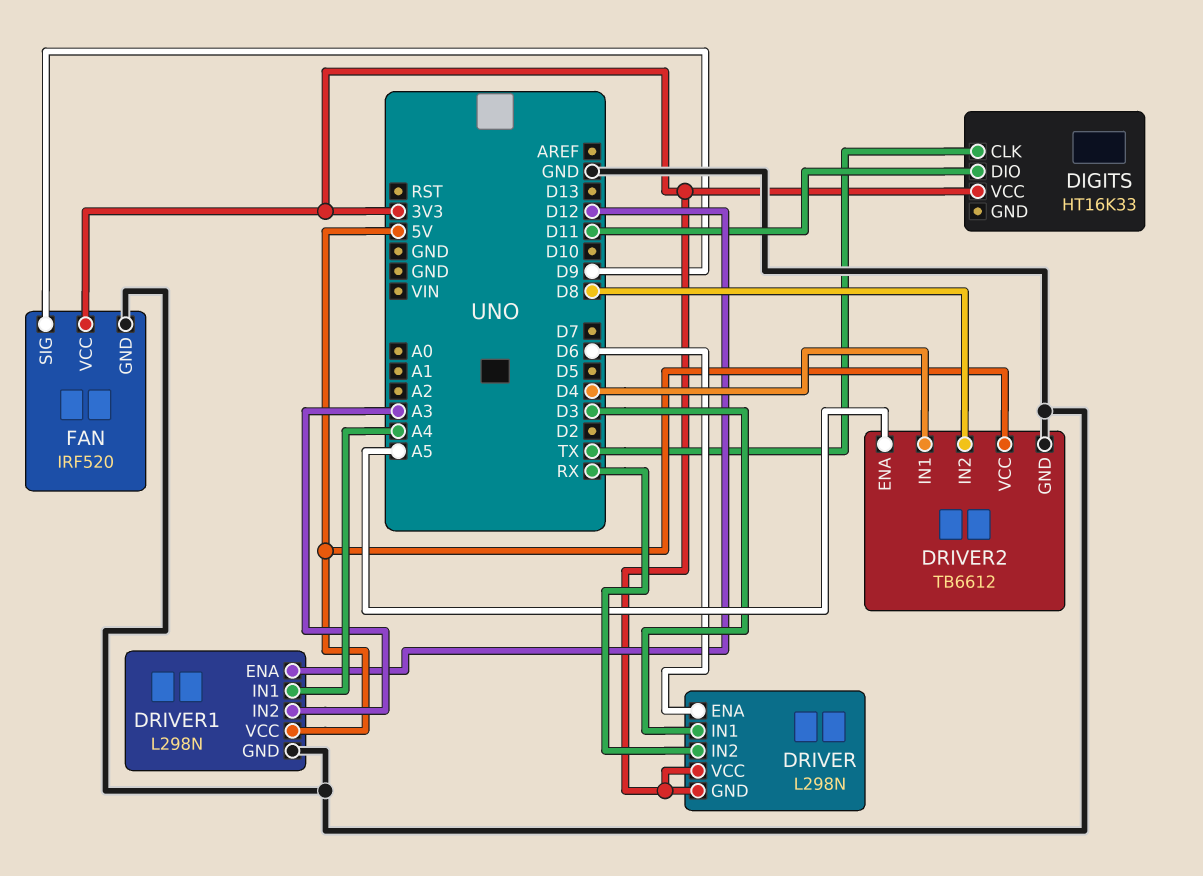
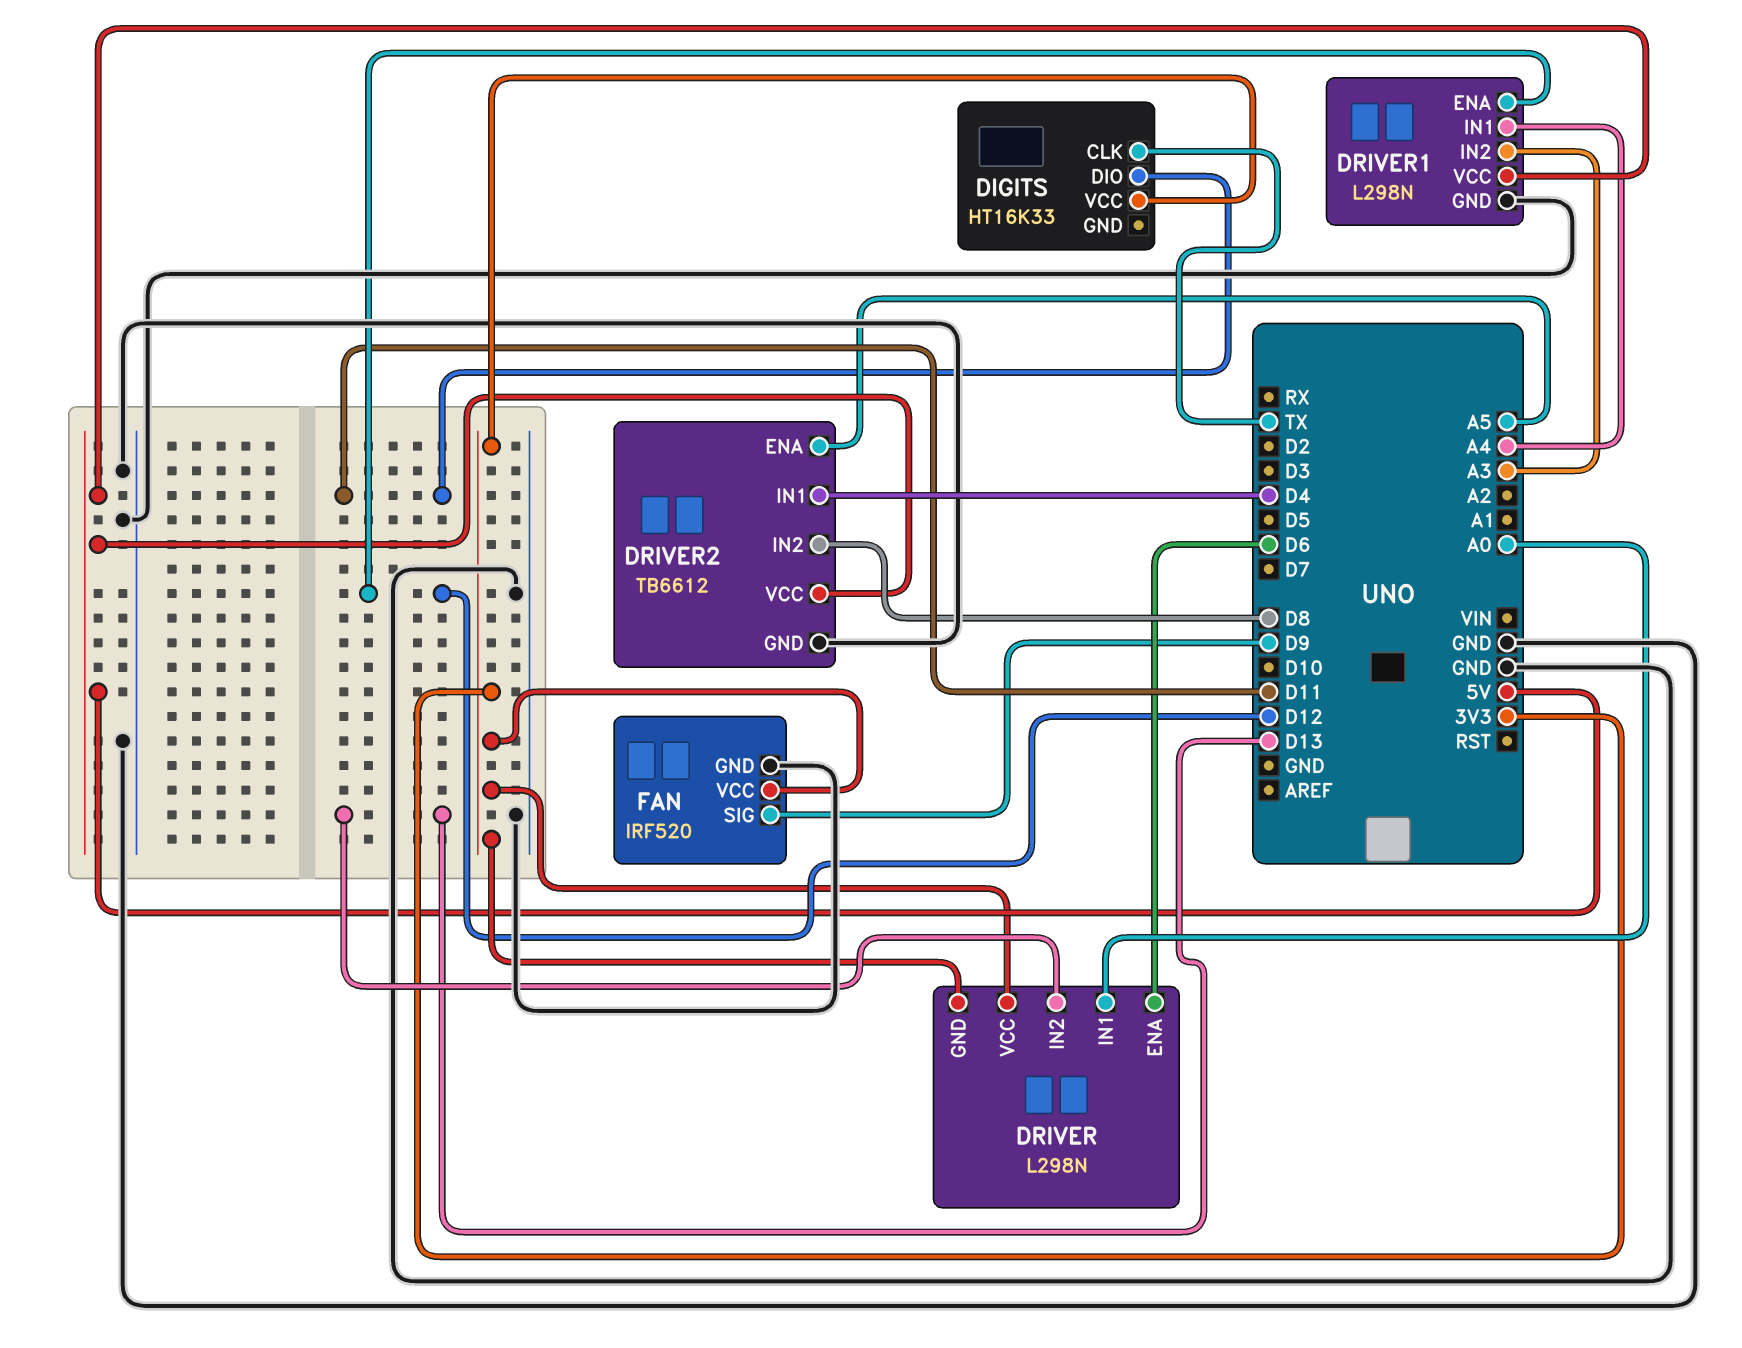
DRIVER pin IN1: D3 -> A0
DRIVER pin IN2: RX -> D13

